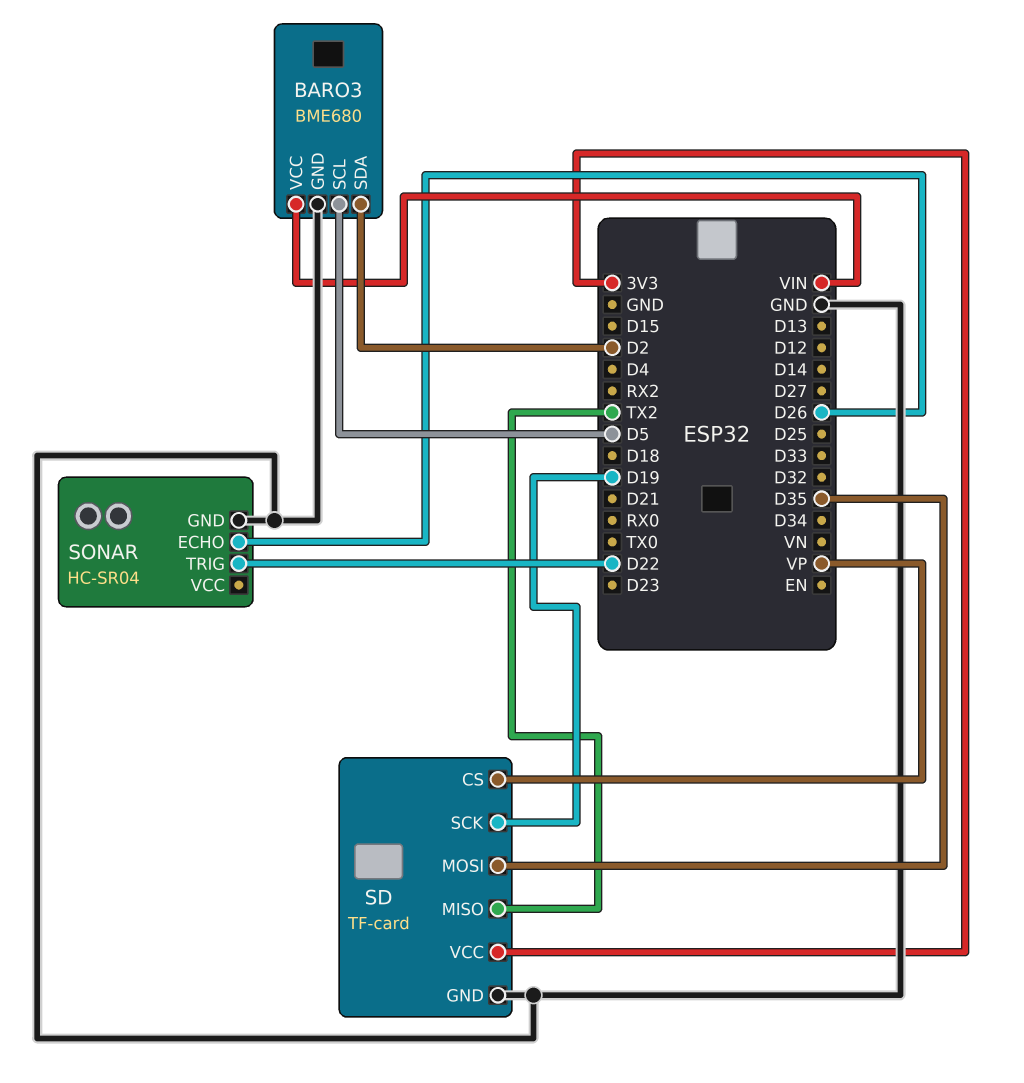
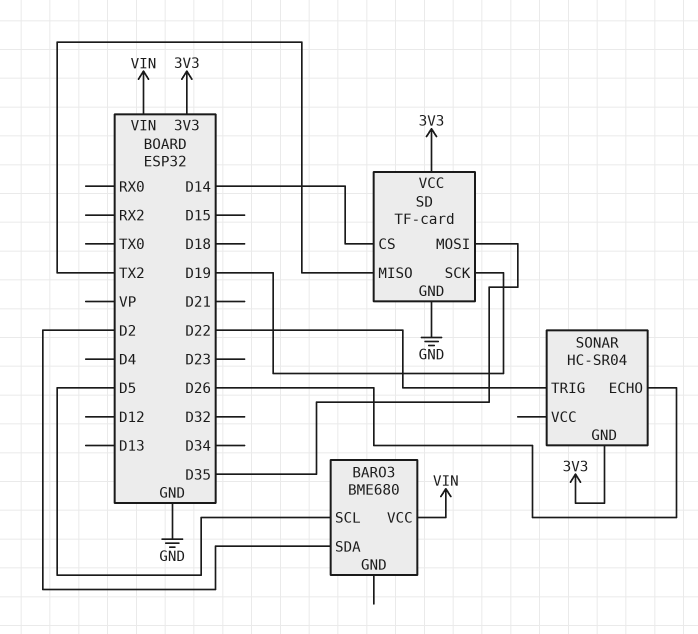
BARO3 pin GND: GND -> none
SD pin CS: VP -> D14
SONAR pin GND: GND -> 3V3

